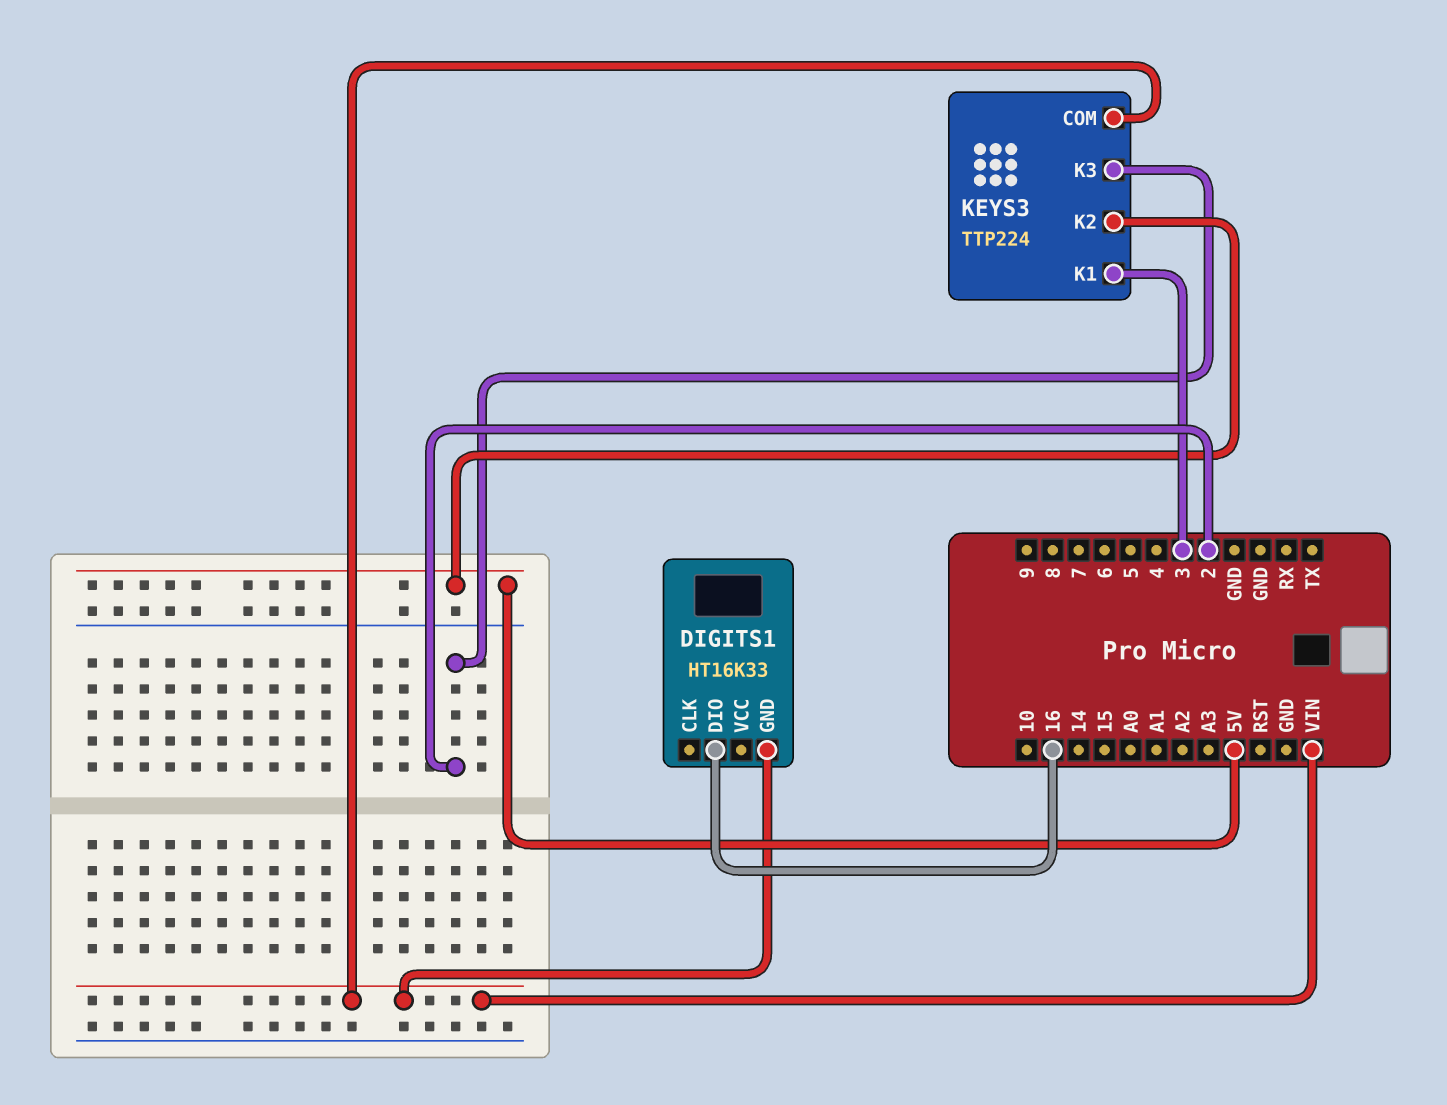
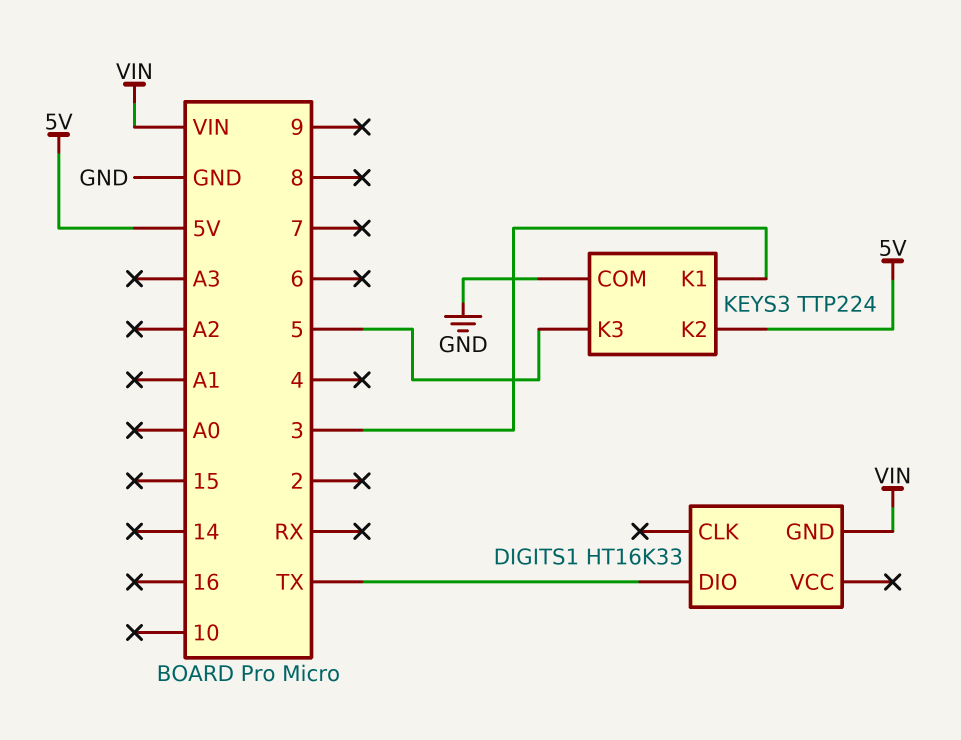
DIGITS1 pin DIO: 16 -> TX
KEYS3 pin COM: VIN -> GND
KEYS3 pin K3: 2 -> 5

